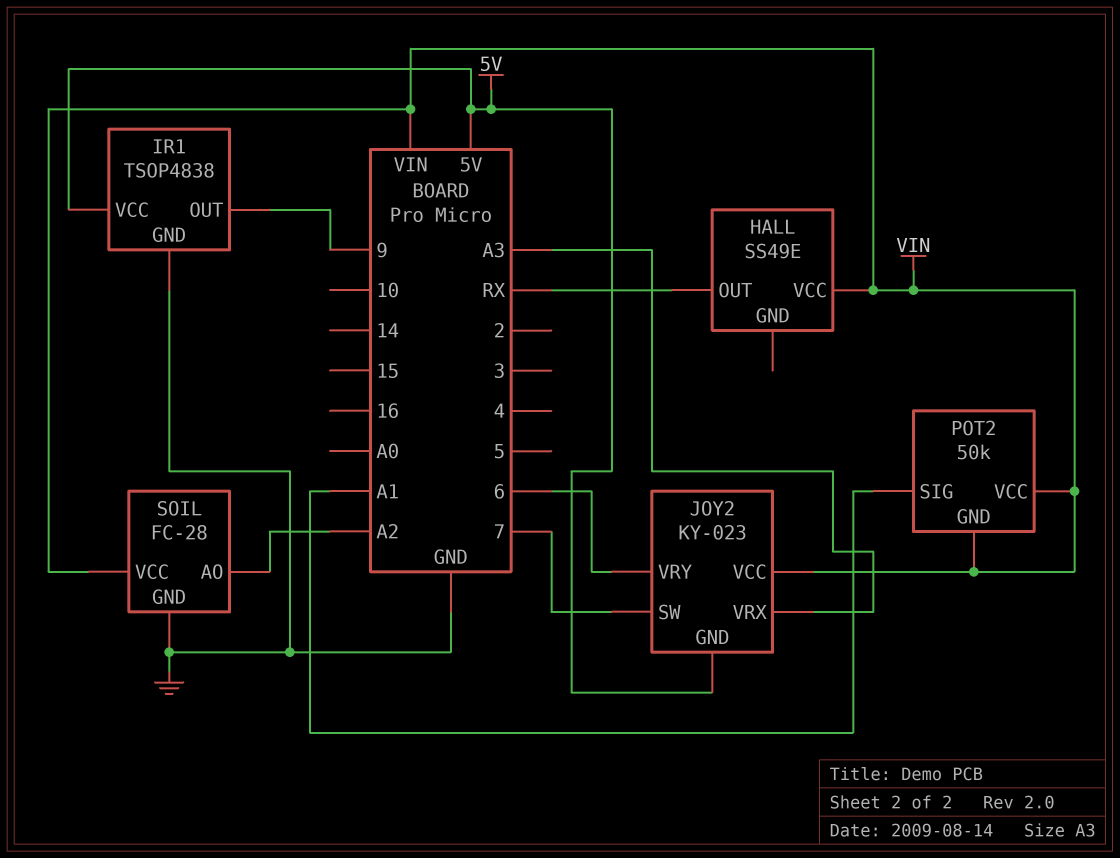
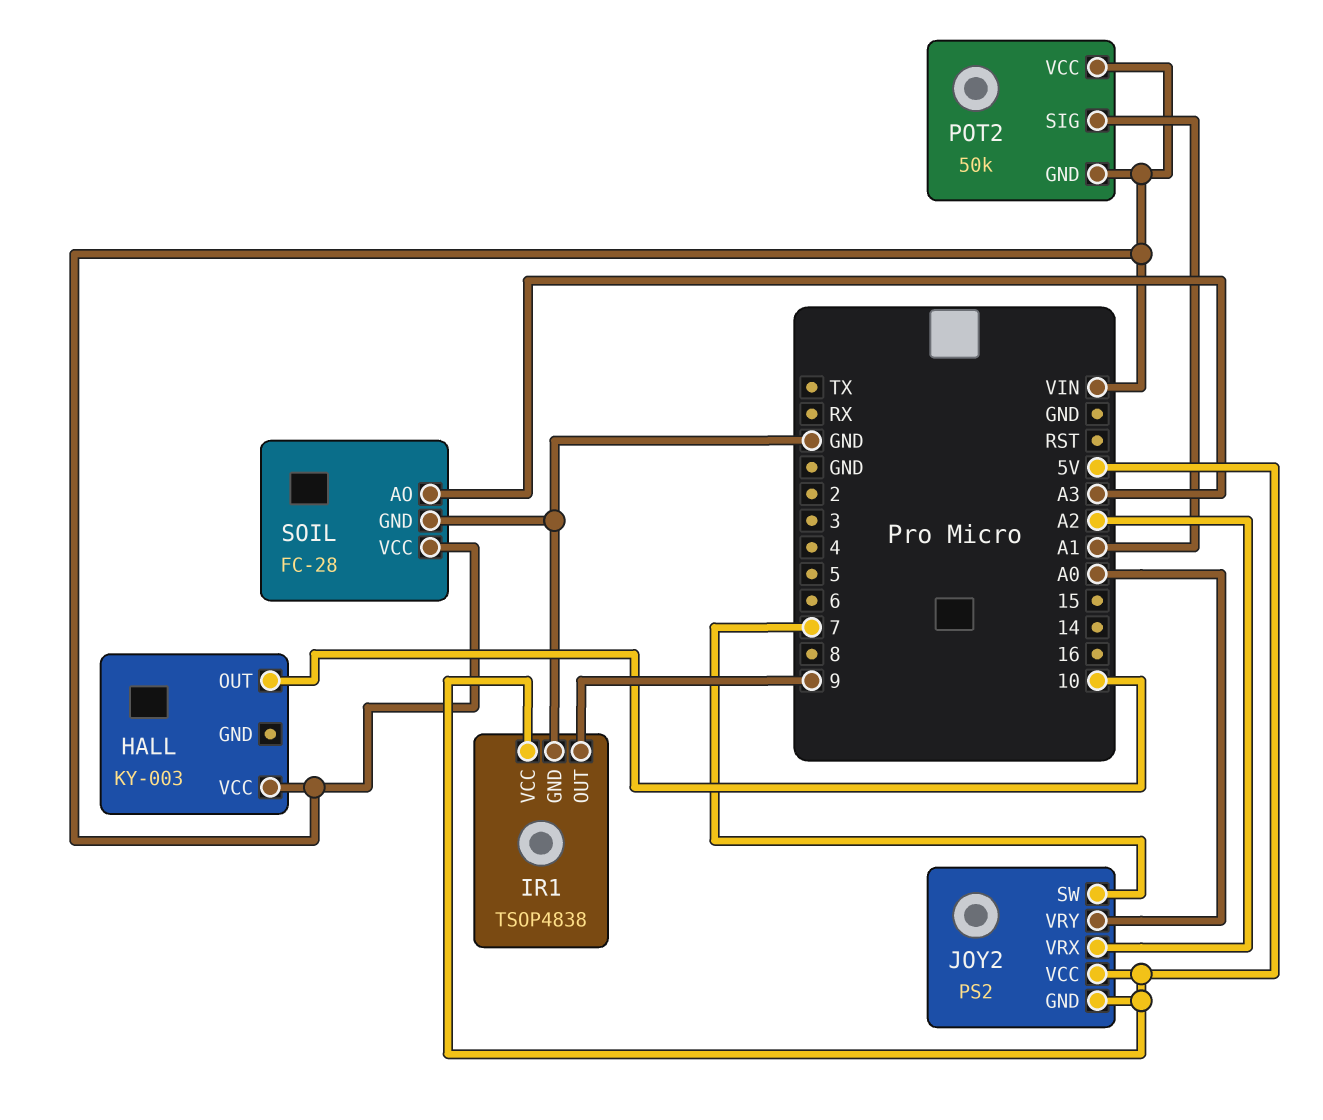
HALL: SS49E -> KY-003
HALL pin OUT: RX -> 10
JOY2: KY-023 -> PS2
JOY2 pin VCC: VIN -> 5V
JOY2 pin VRX: A3 -> A2
JOY2 pin VRY: 6 -> A0
SOIL pin AO: A2 -> A3

